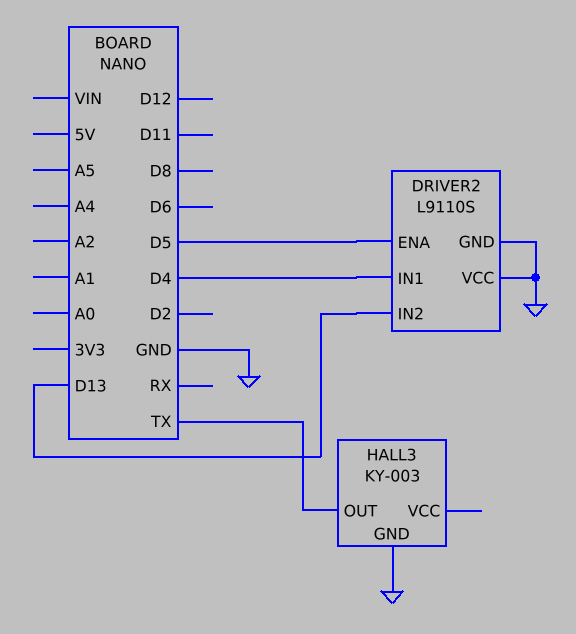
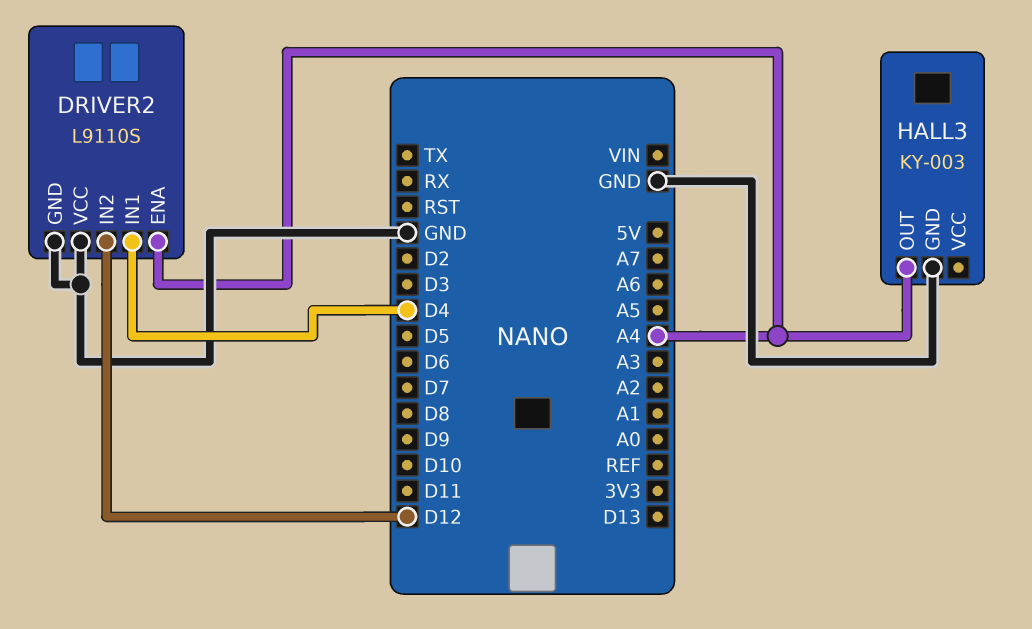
DRIVER2 pin ENA: D5 -> A4
DRIVER2 pin IN2: D13 -> D12
HALL3 pin OUT: TX -> A4

